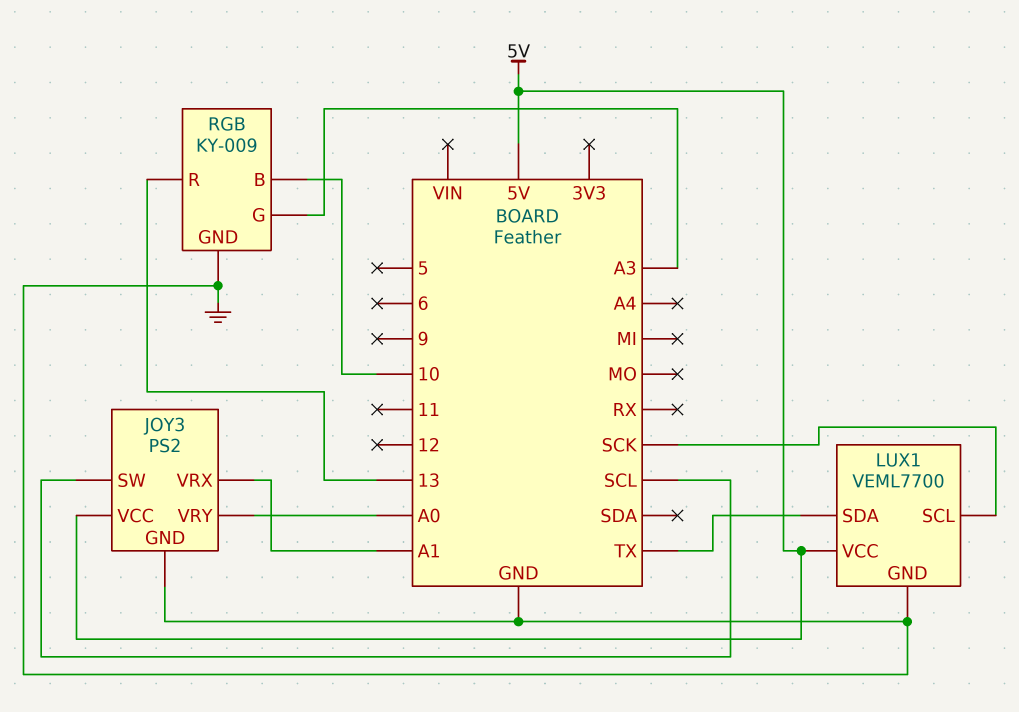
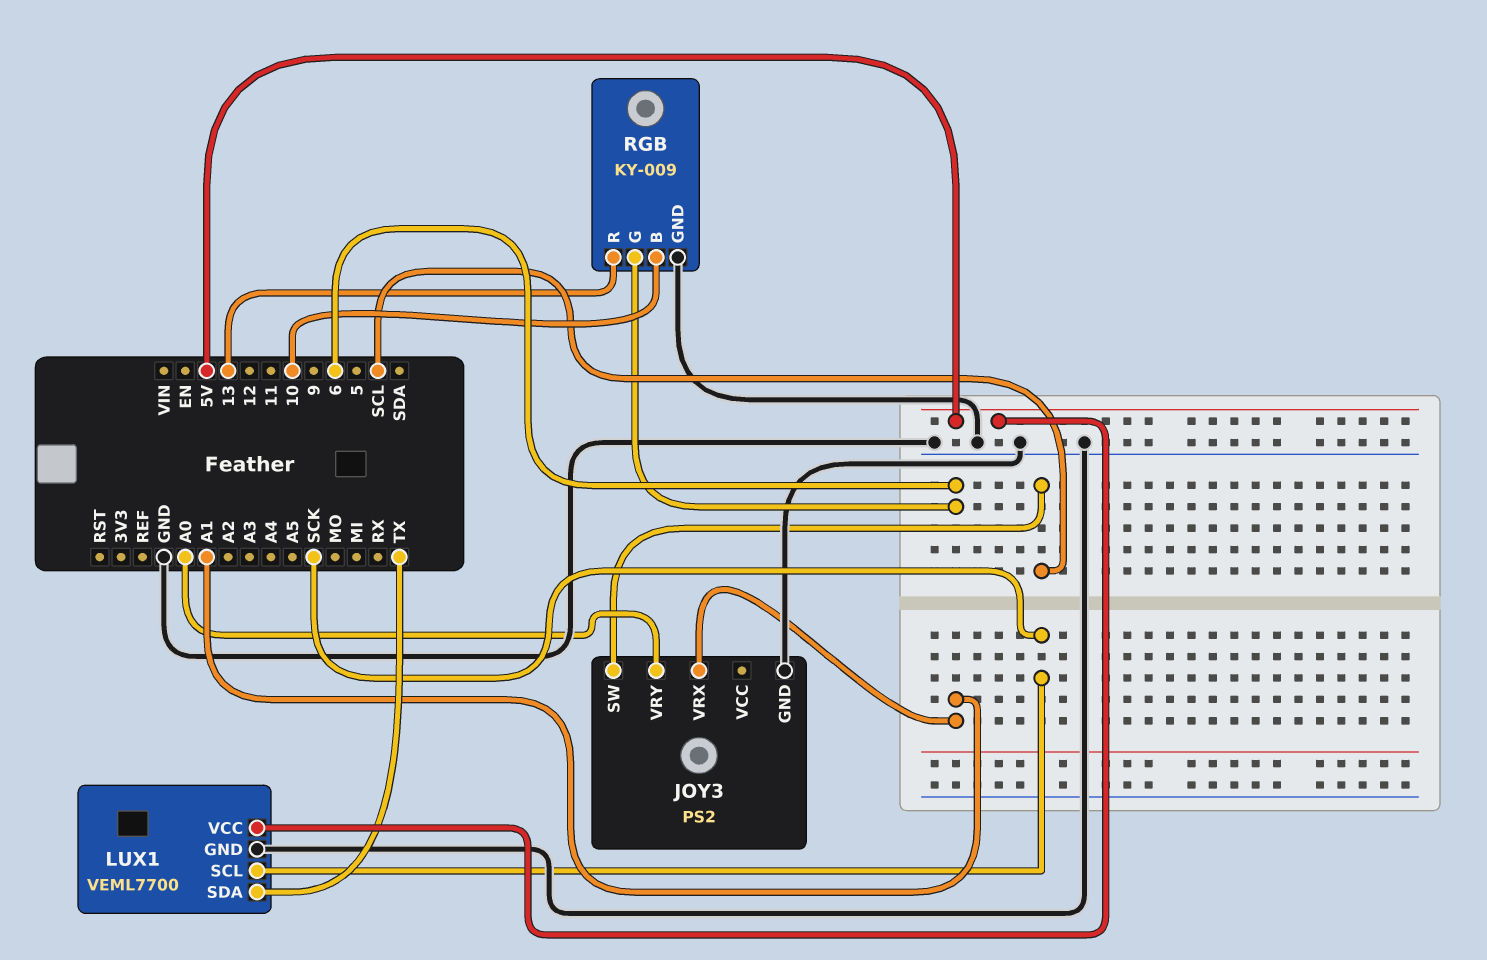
JOY3 pin VCC: 5V -> none
RGB pin G: A3 -> 6

